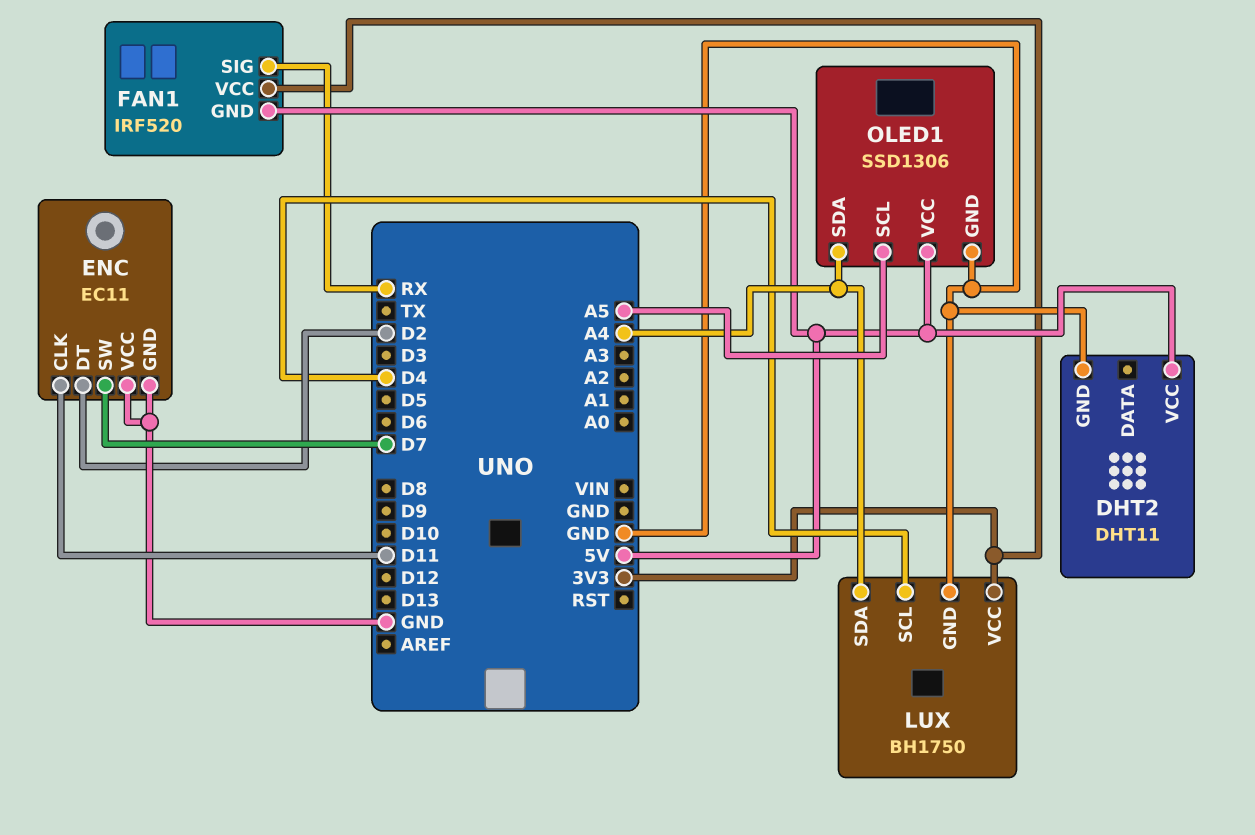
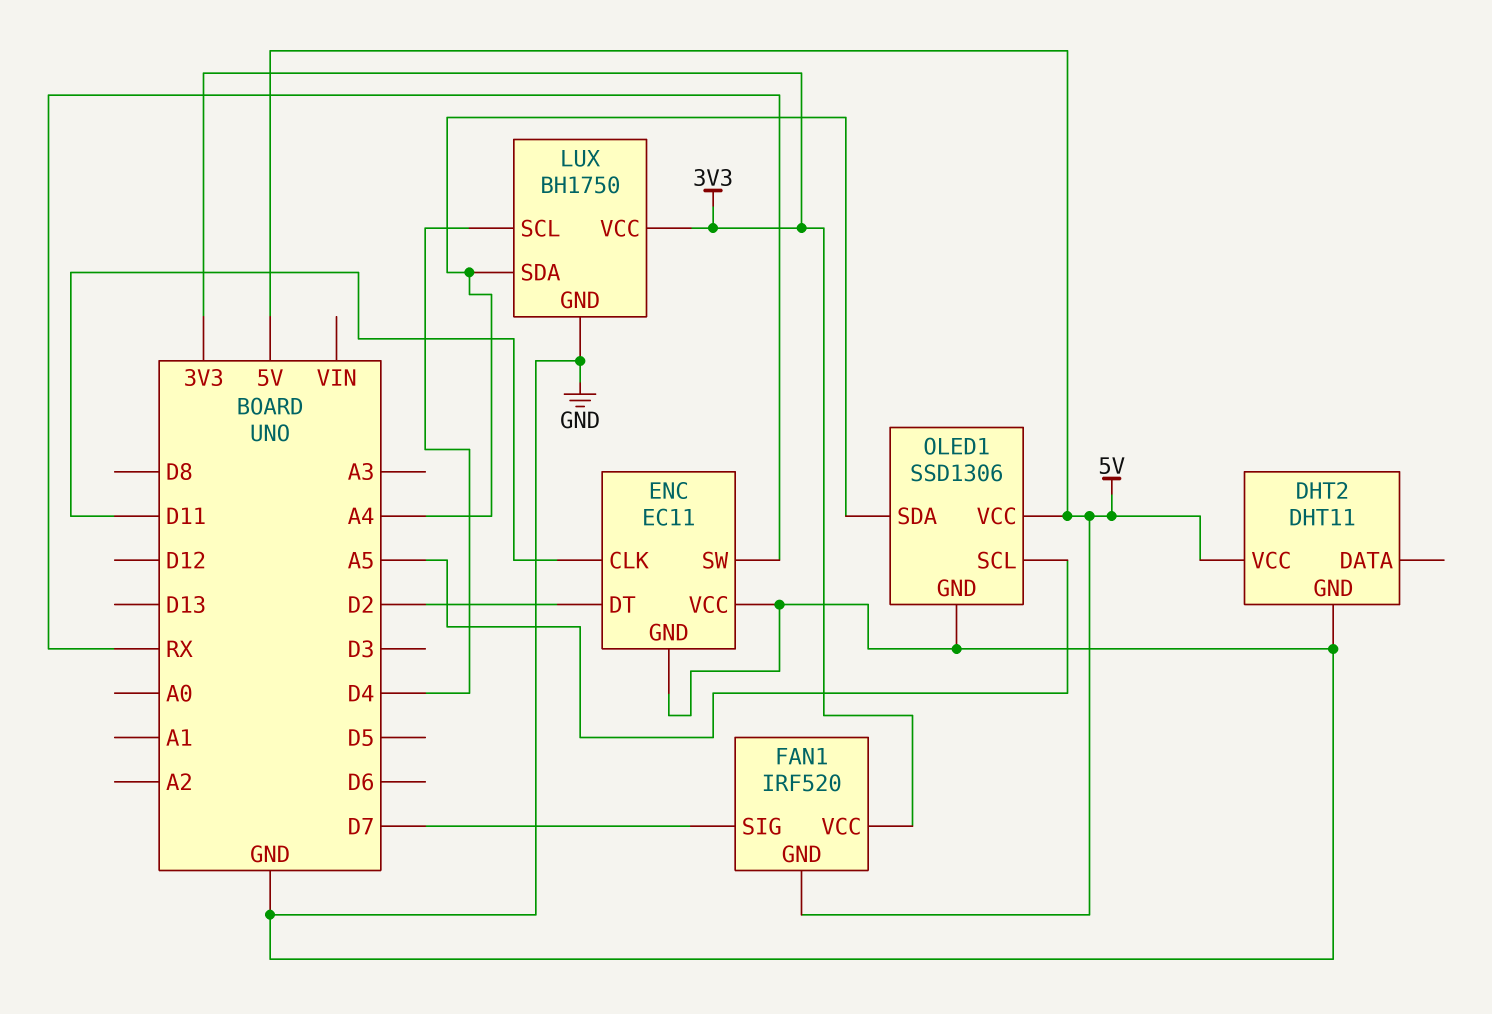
ENC pin SW: D7 -> RX
FAN1 pin SIG: RX -> D7

